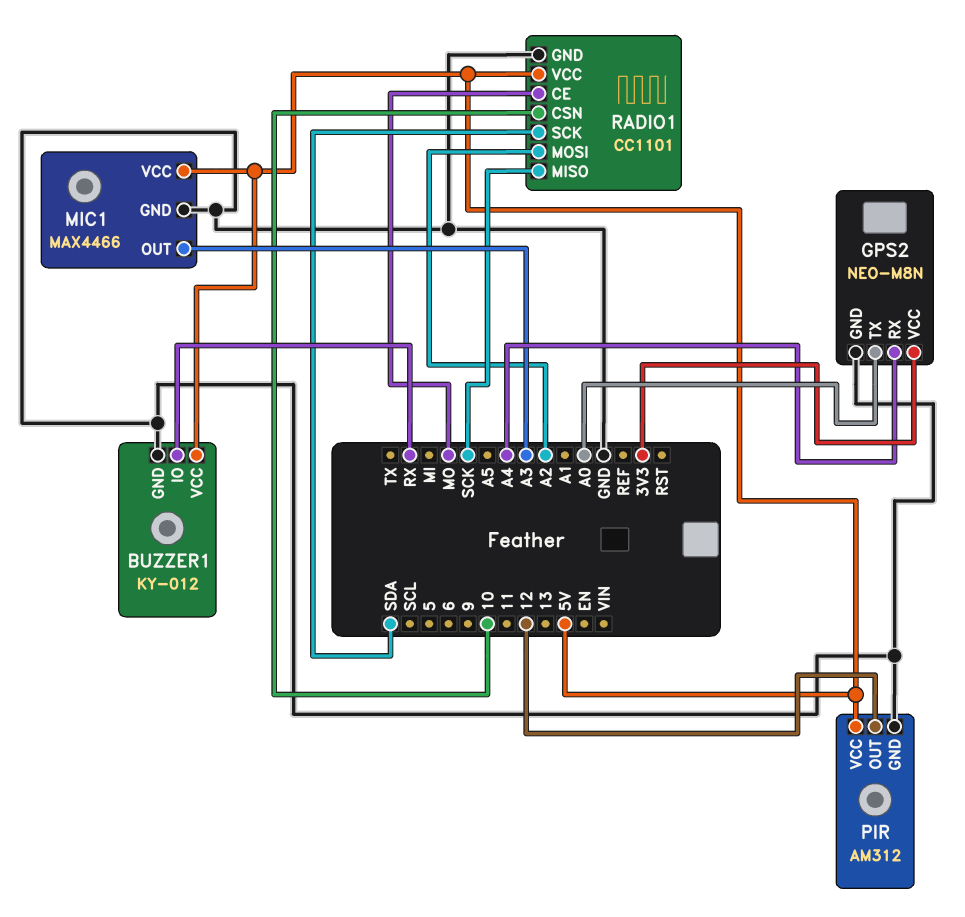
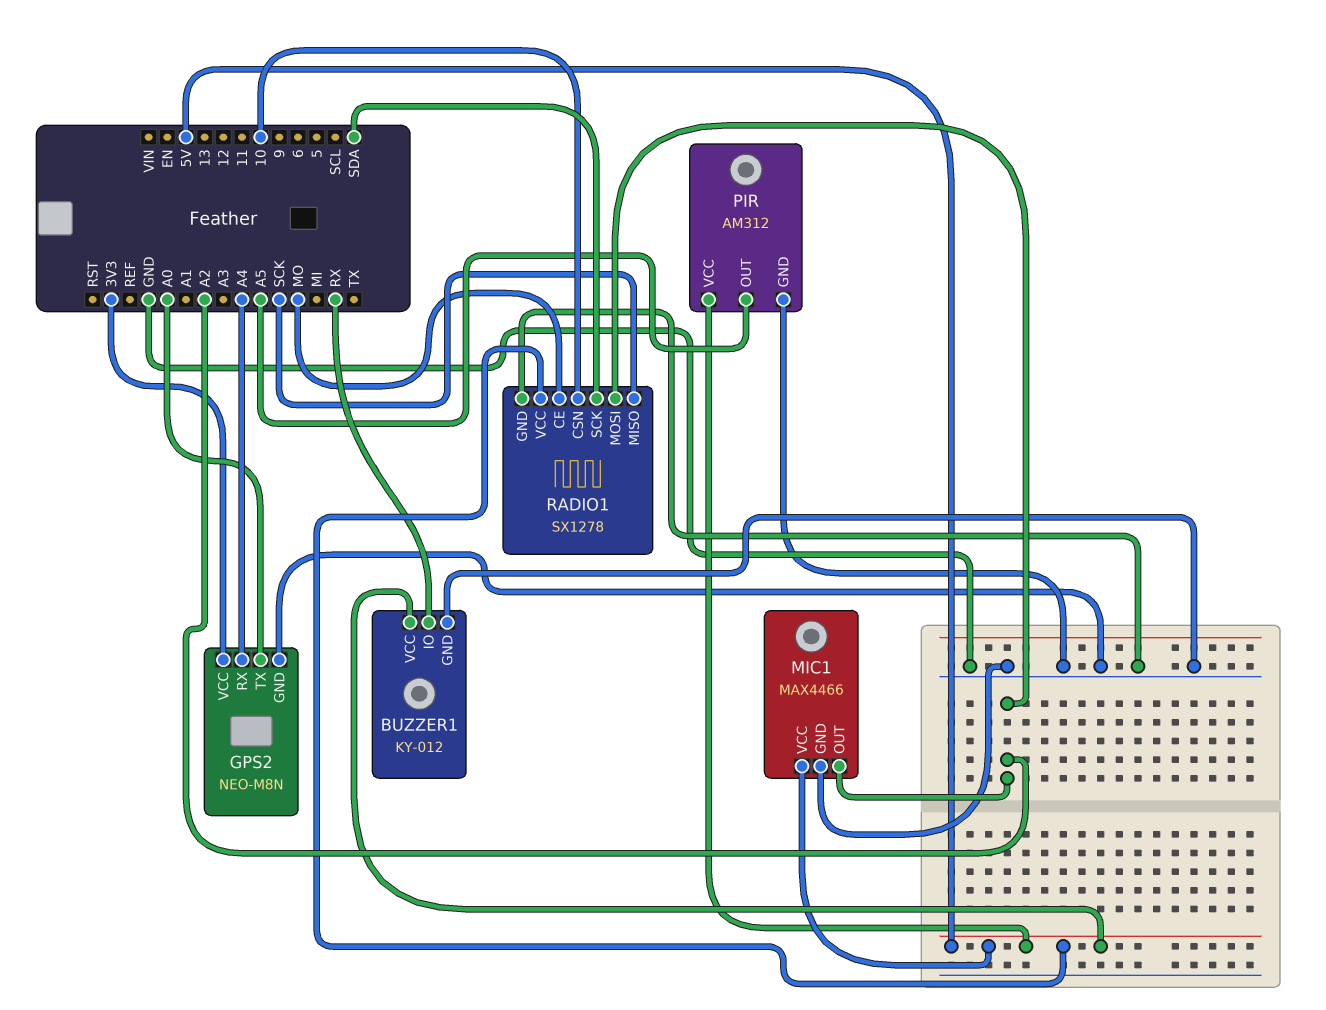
MIC1 pin OUT: A3 -> A2
PIR pin OUT: 12 -> A5
RADIO1: CC1101 -> SX1278

